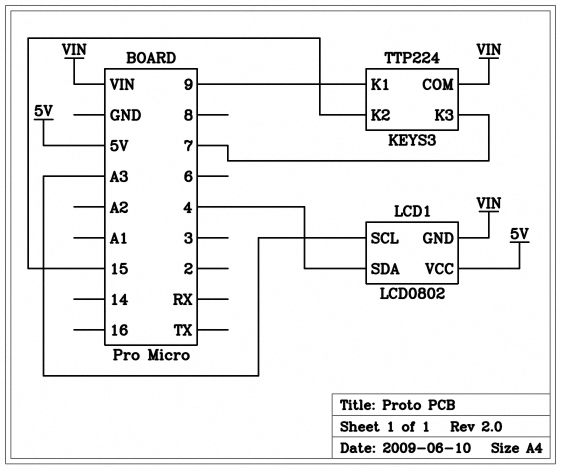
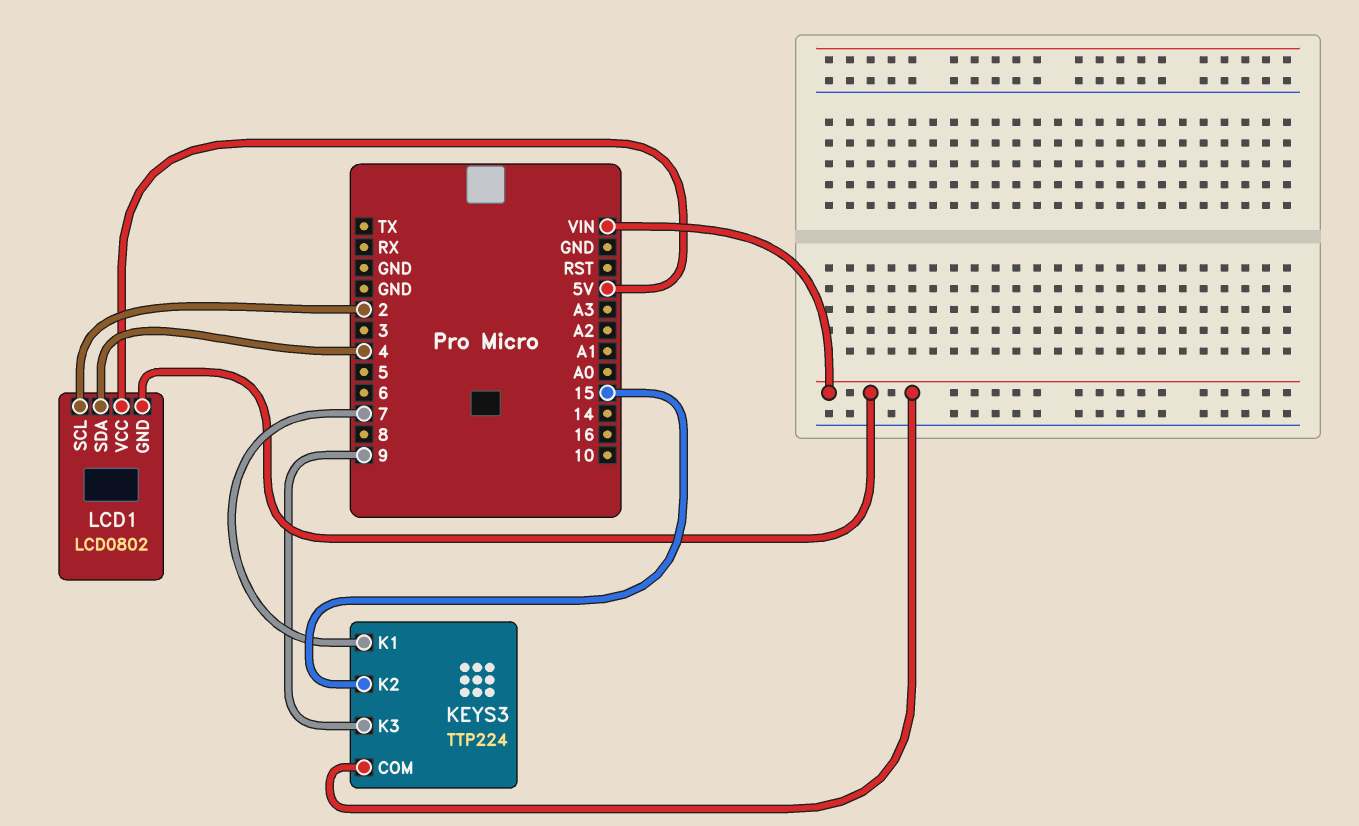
KEYS3 pin K1: 9 -> 7
KEYS3 pin K3: 7 -> 9
LCD1 pin SCL: A3 -> 2

